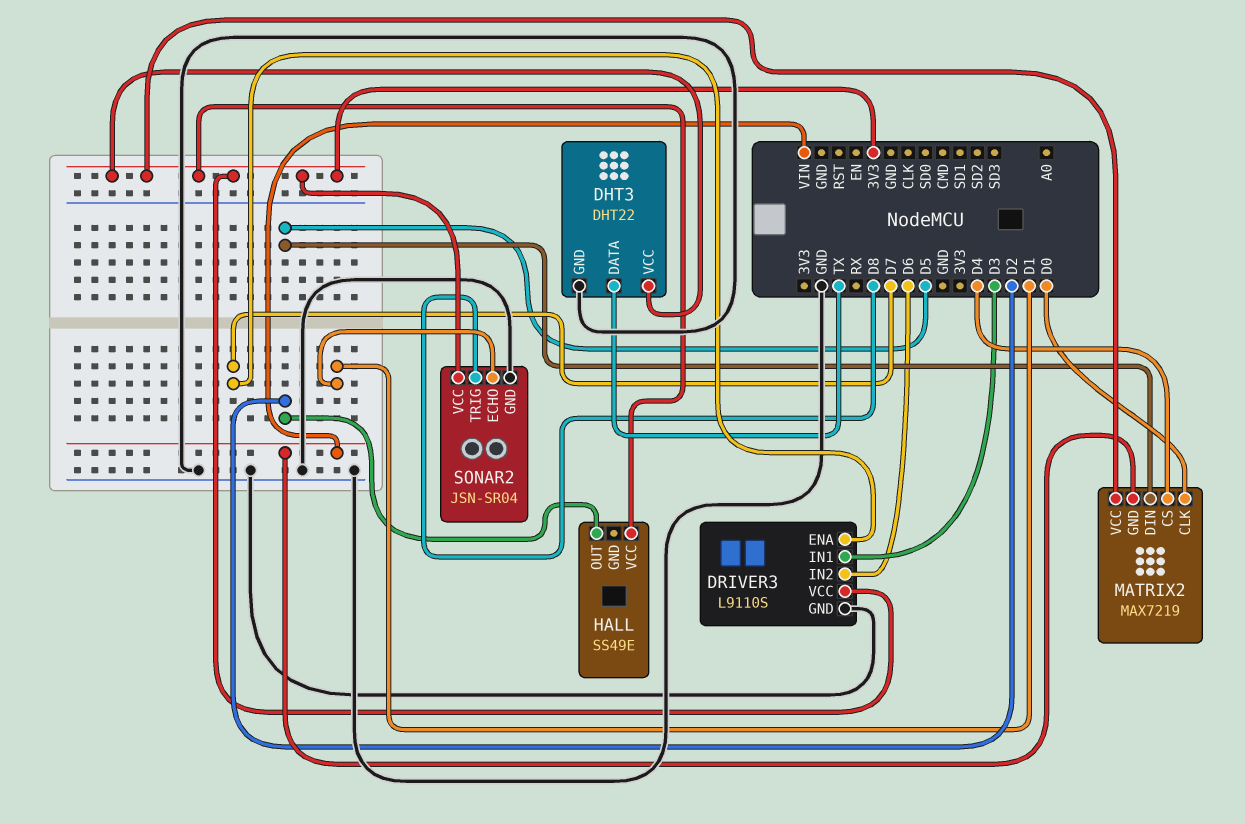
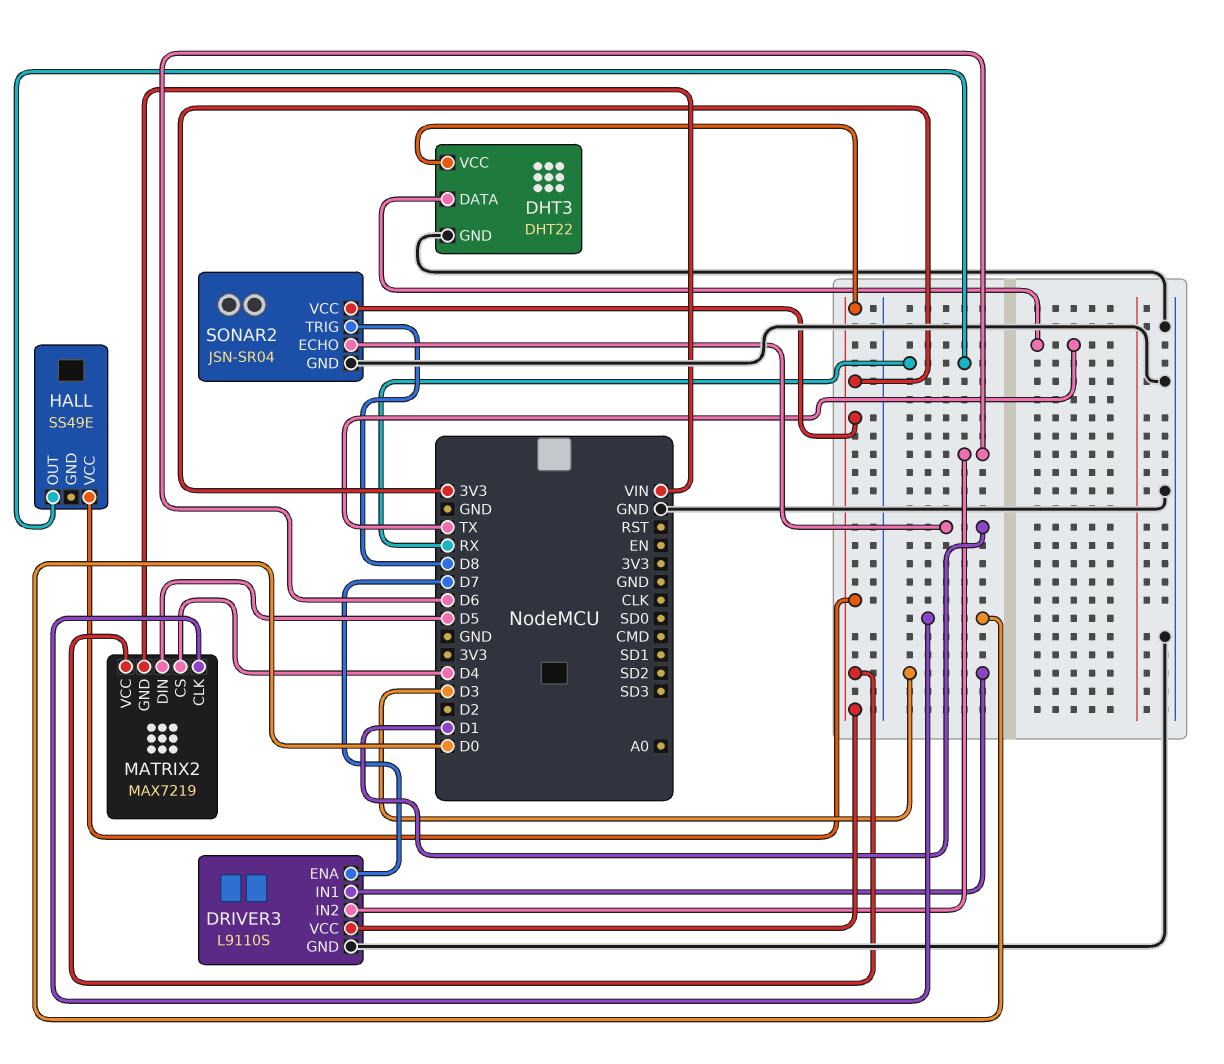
HALL pin OUT: D2 -> RX

